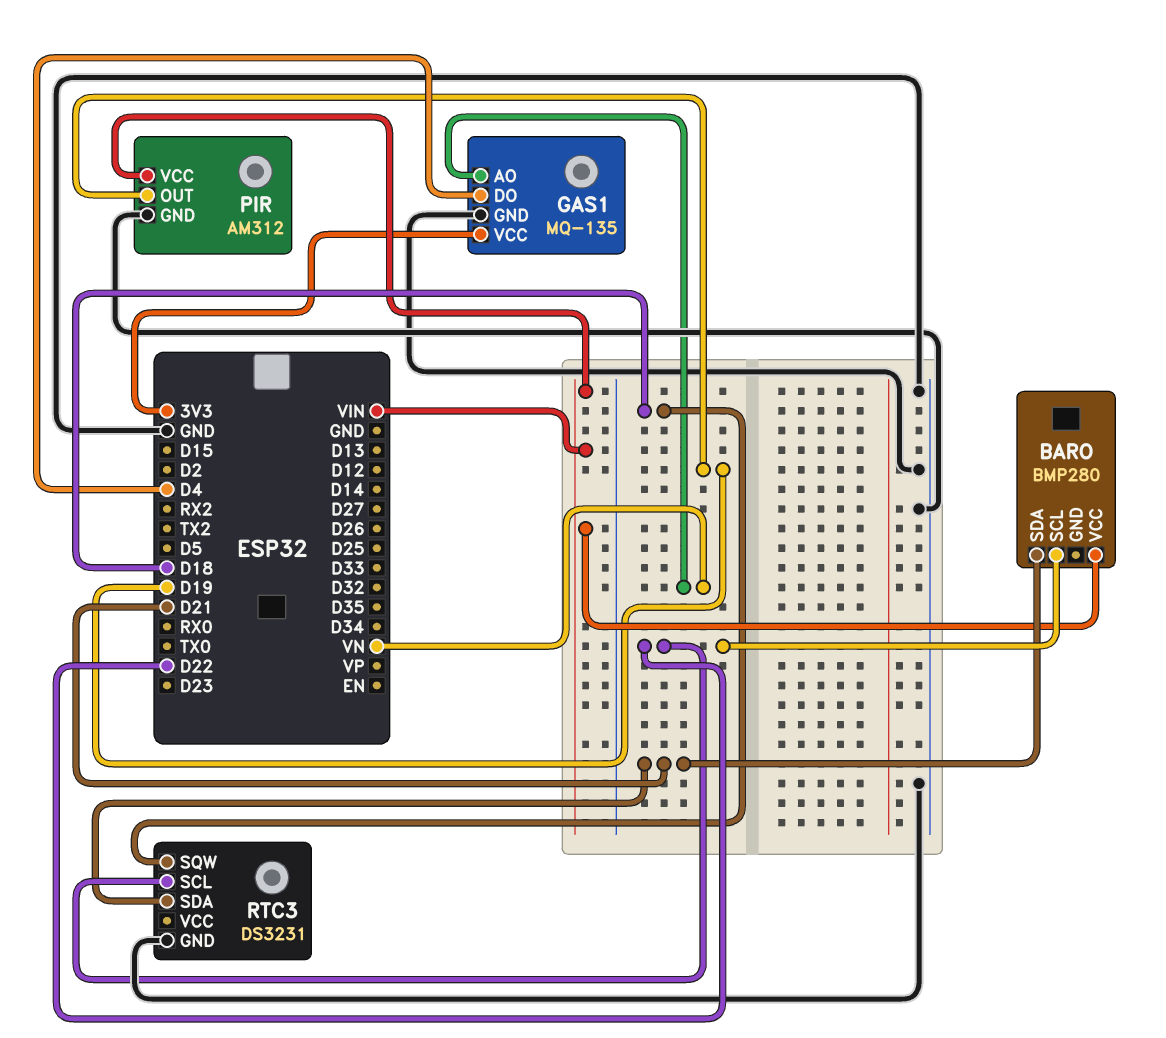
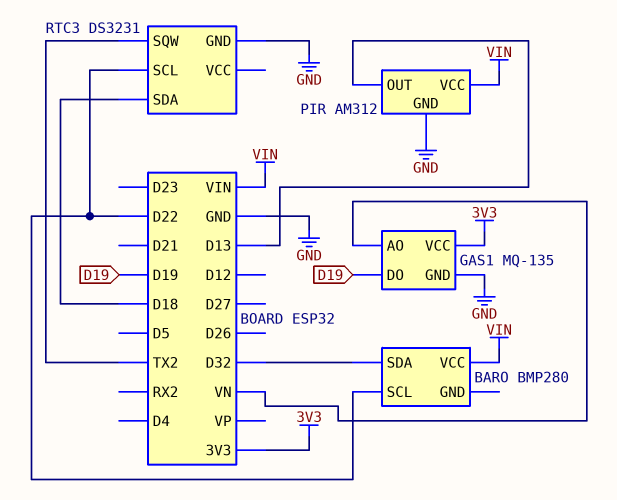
BARO pin SDA: D21 -> D32
GAS1 pin DO: D4 -> D19
PIR pin OUT: D19 -> D13
RTC3 pin SDA: D21 -> D18
RTC3 pin SQW: D18 -> TX2

